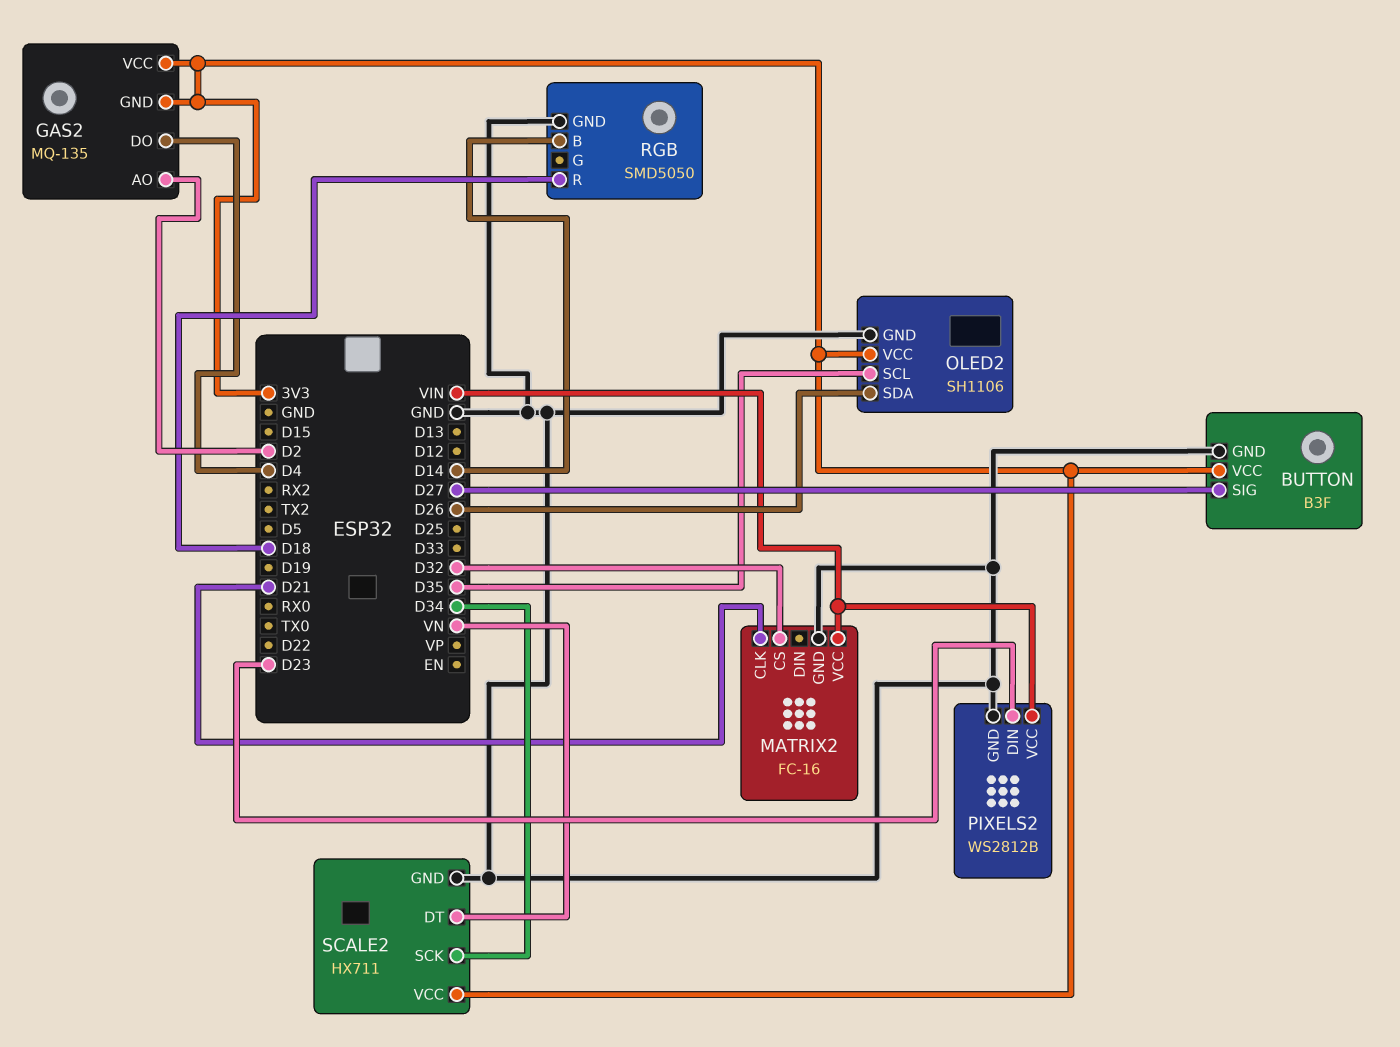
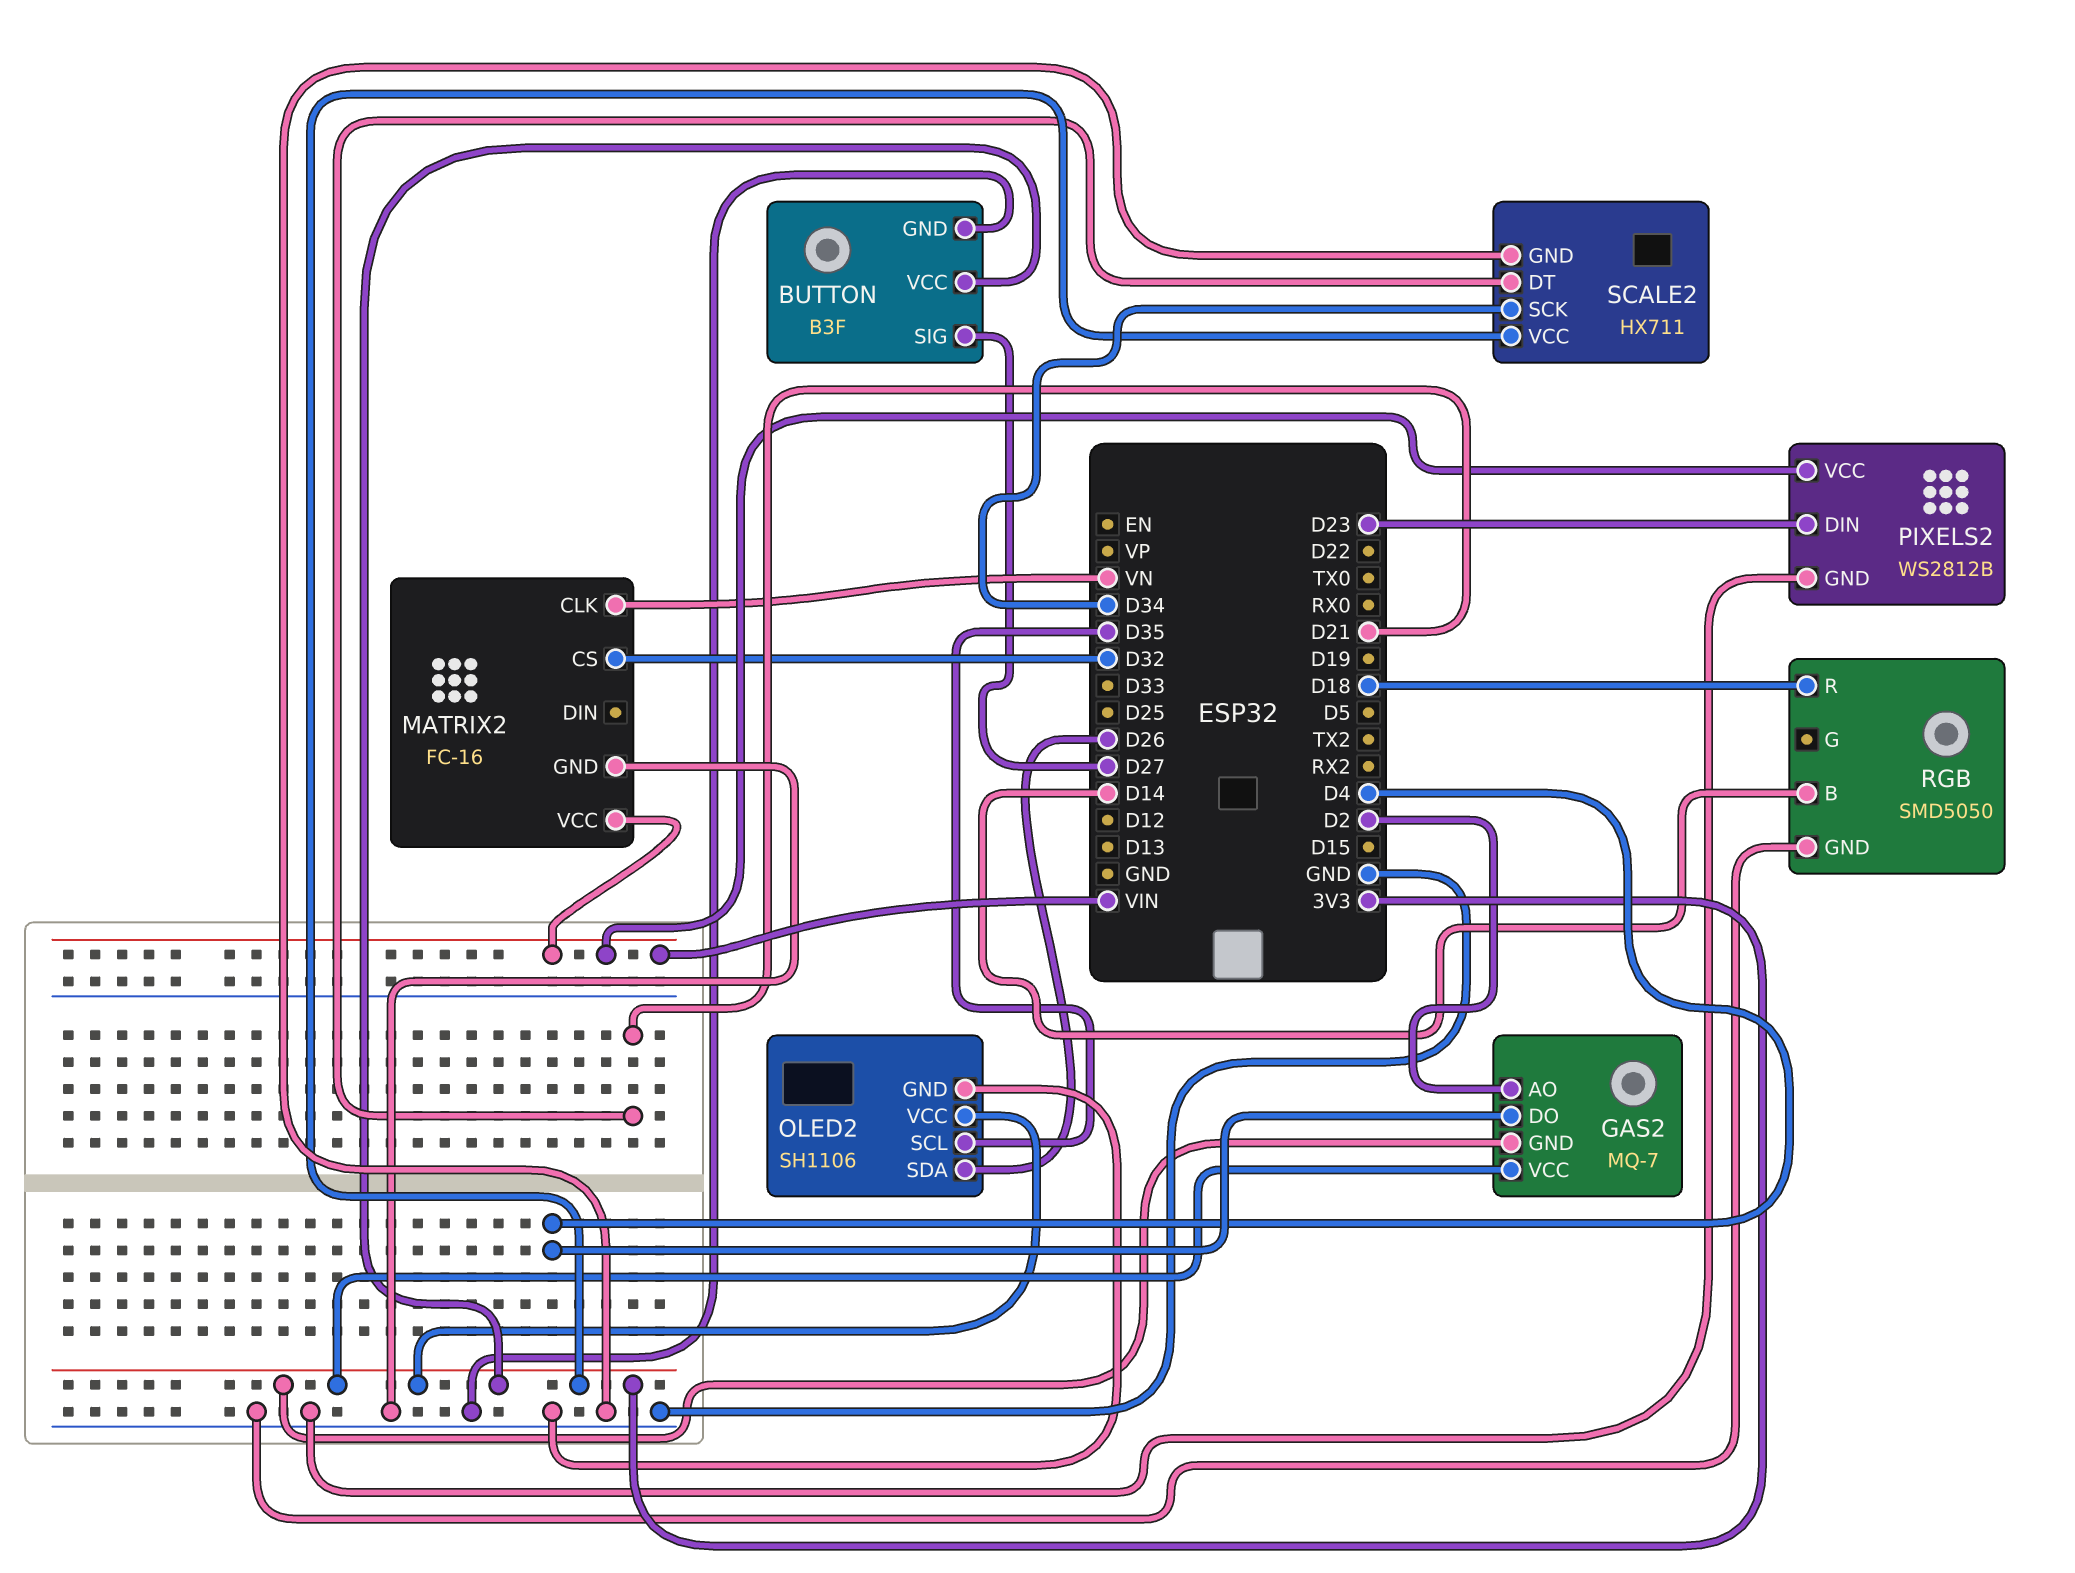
GAS2: MQ-135 -> MQ-7
MATRIX2 pin CLK: D21 -> VN
SCALE2 pin DT: VN -> D21

